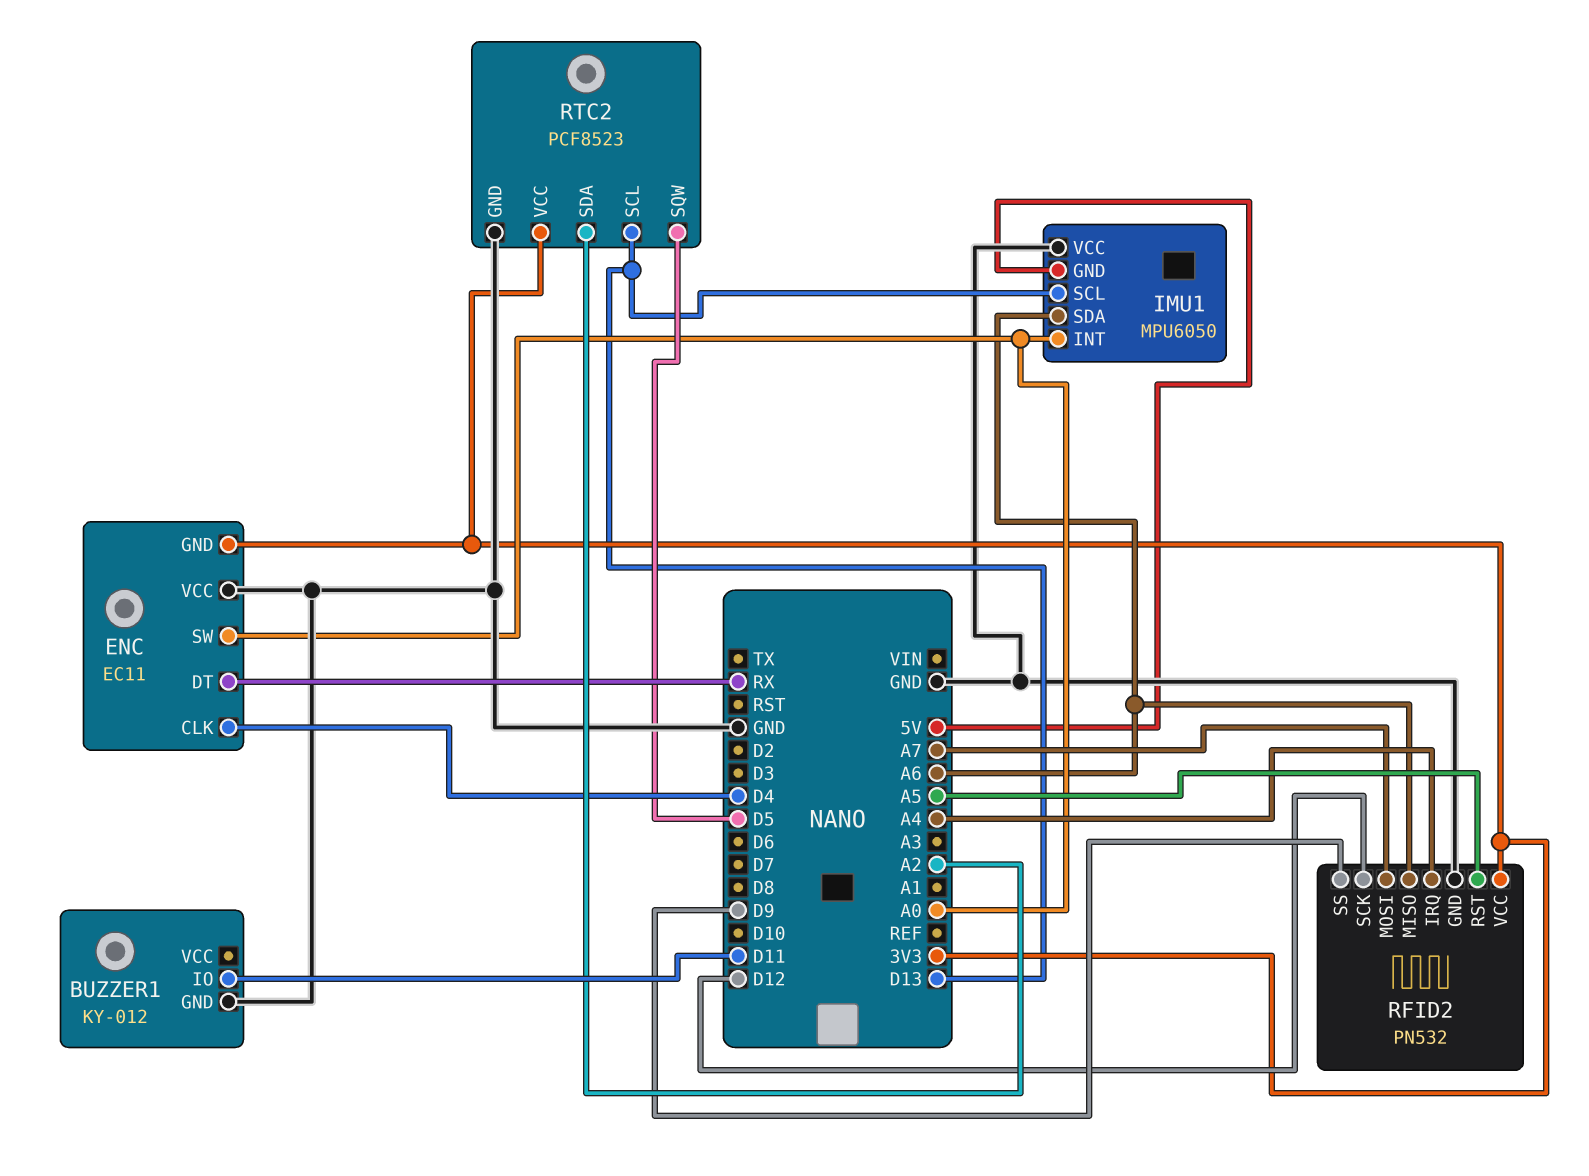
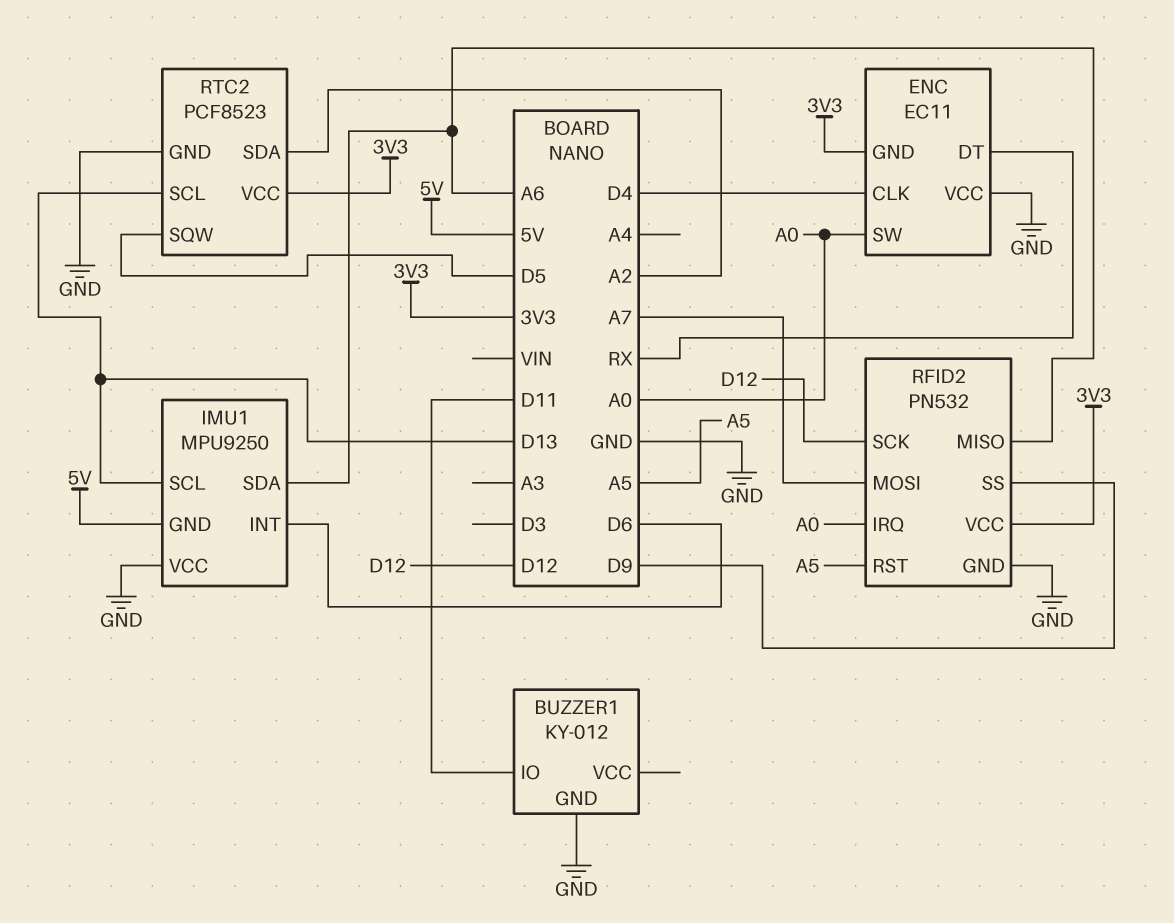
IMU1: MPU6050 -> MPU9250
IMU1 pin INT: A0 -> D6
RFID2 pin IRQ: A4 -> A0

